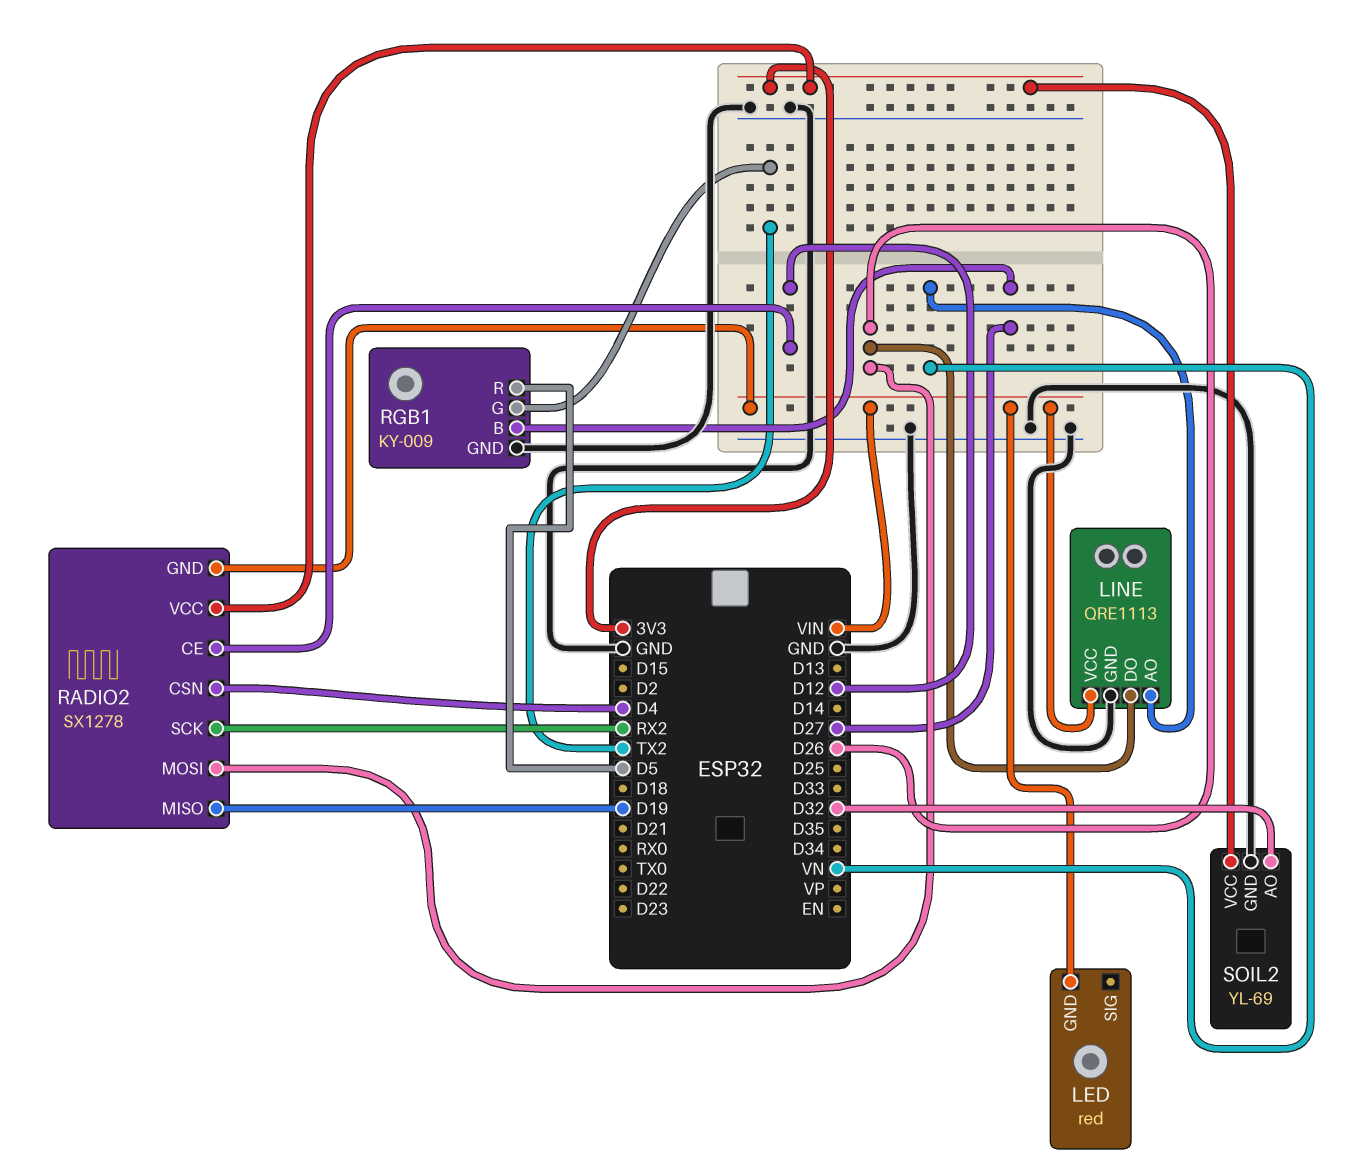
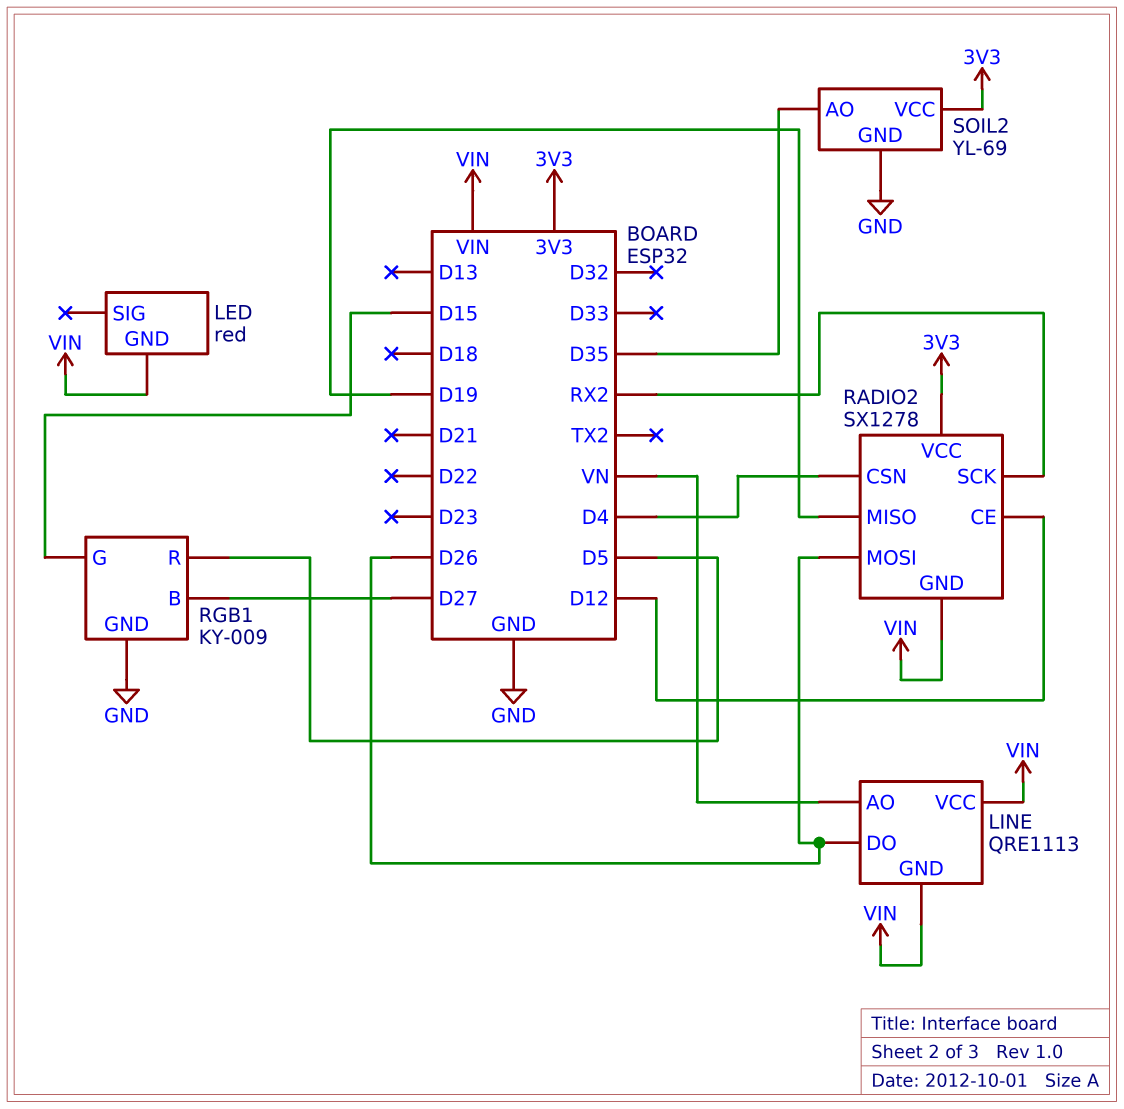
LINE pin GND: GND -> VIN
RGB1 pin G: TX2 -> D15
SOIL2 pin AO: D32 -> D35

